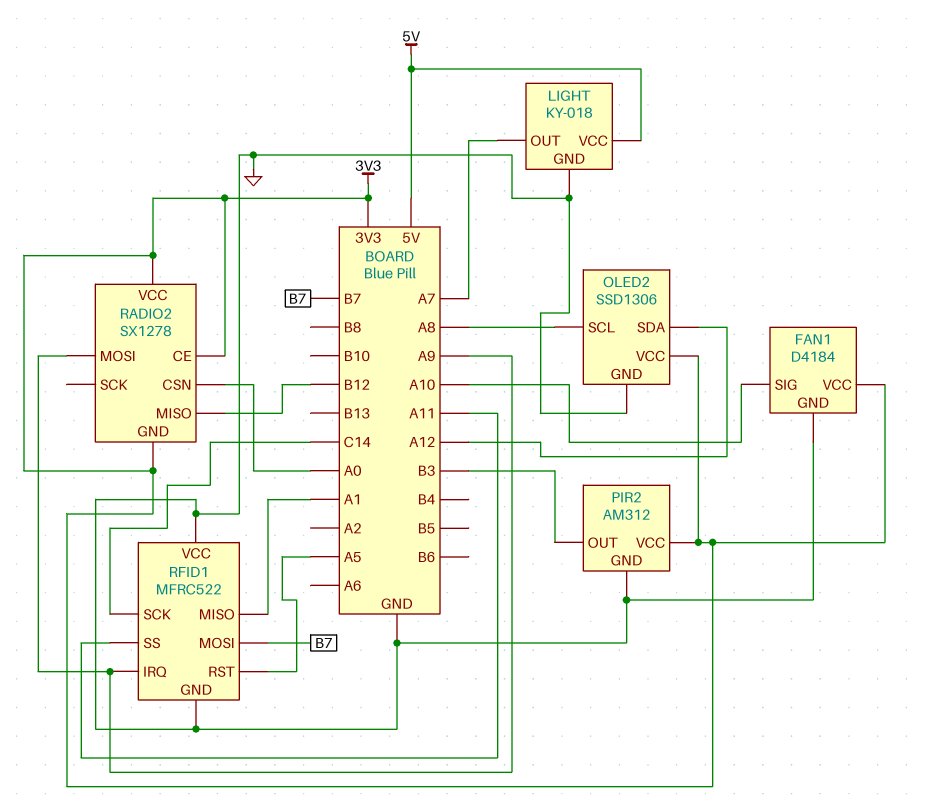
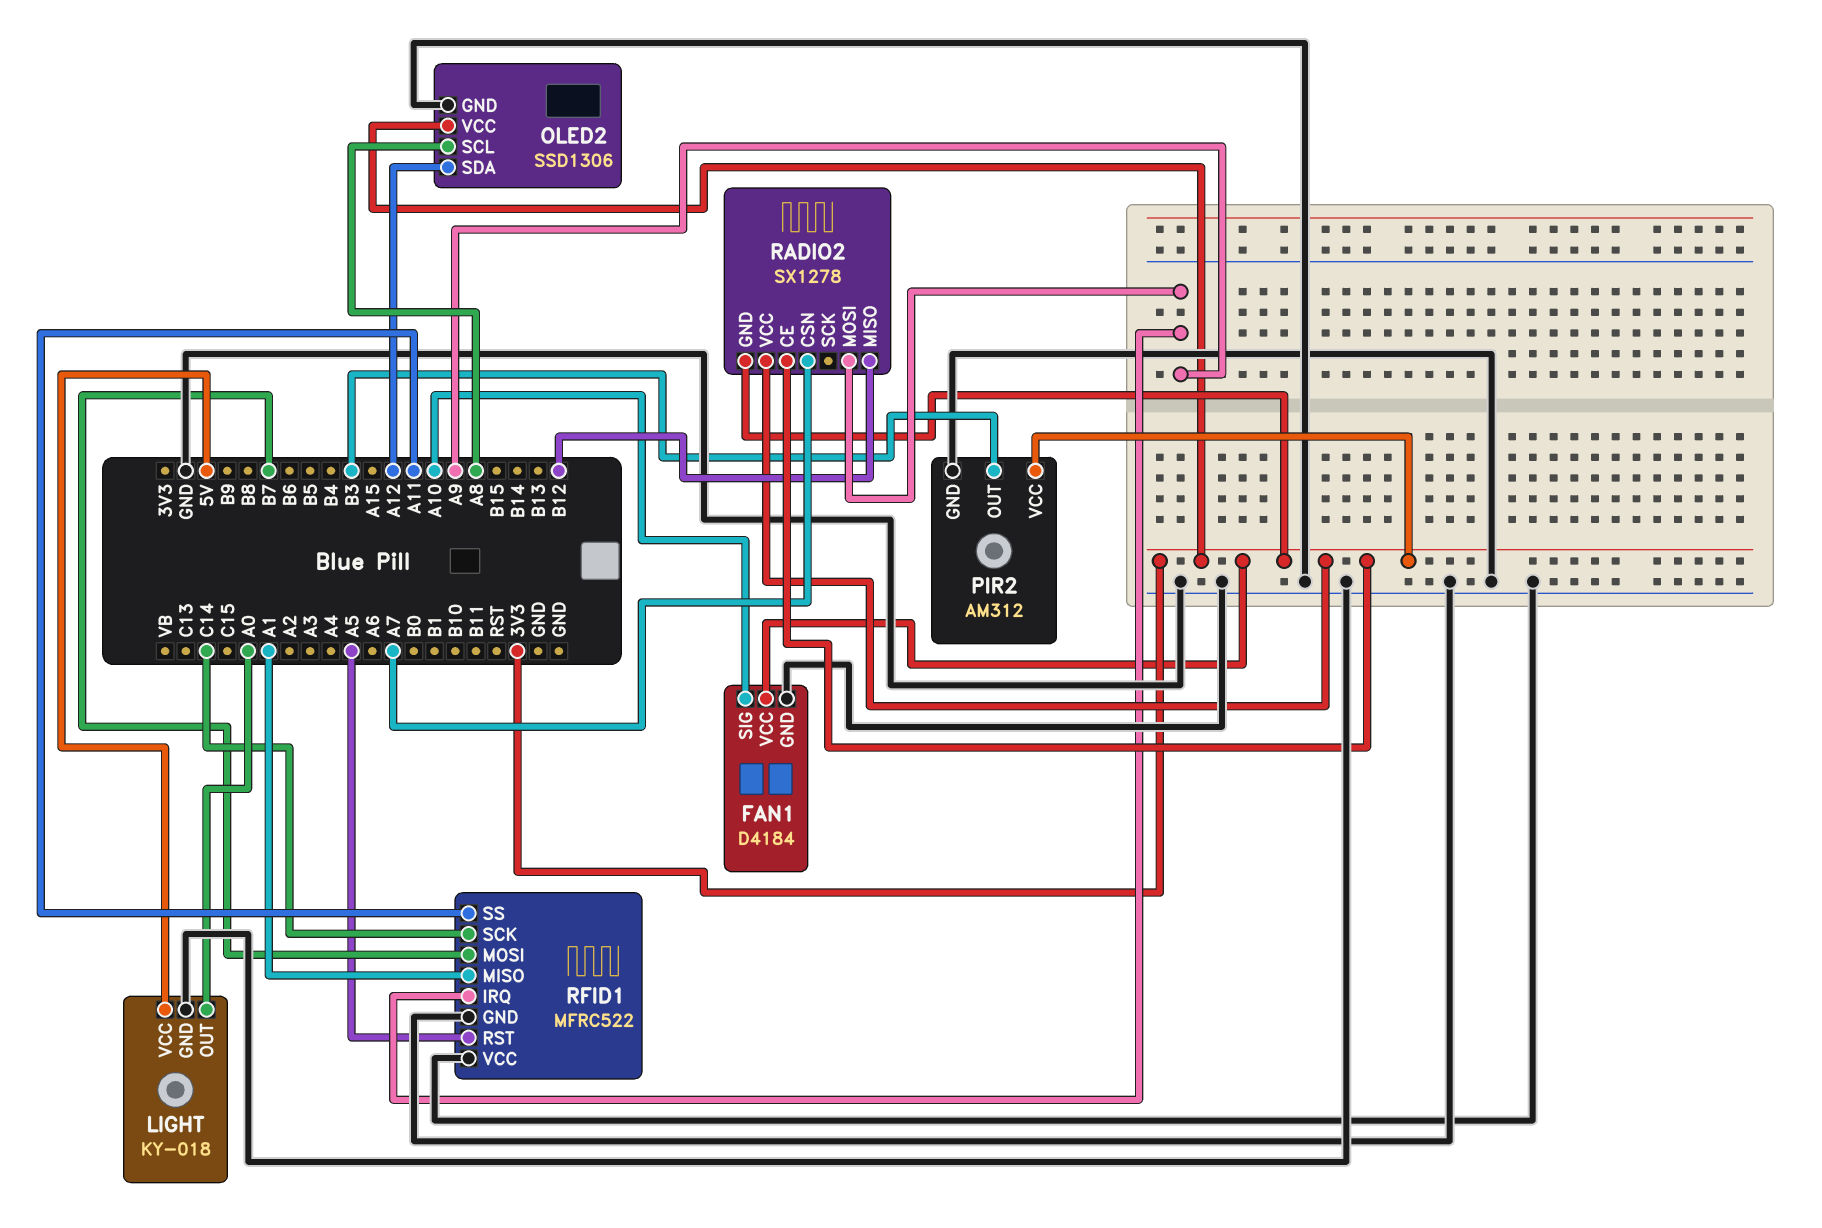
LIGHT pin OUT: A7 -> A0
RADIO2 pin CSN: A0 -> A7

